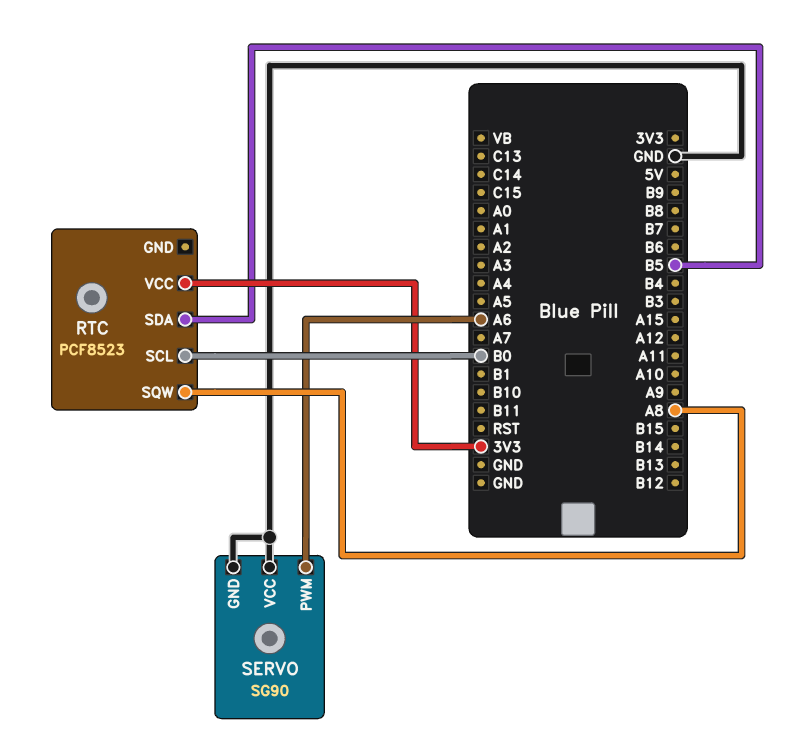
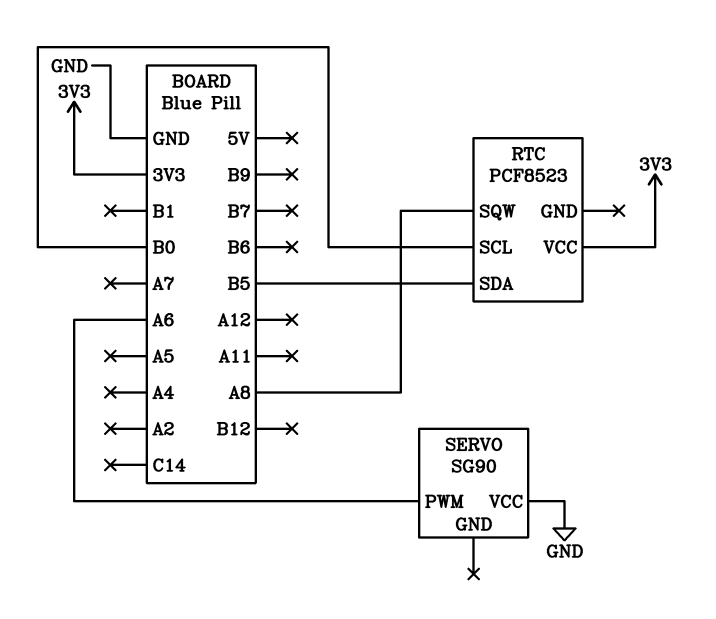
SERVO pin GND: GND -> none

